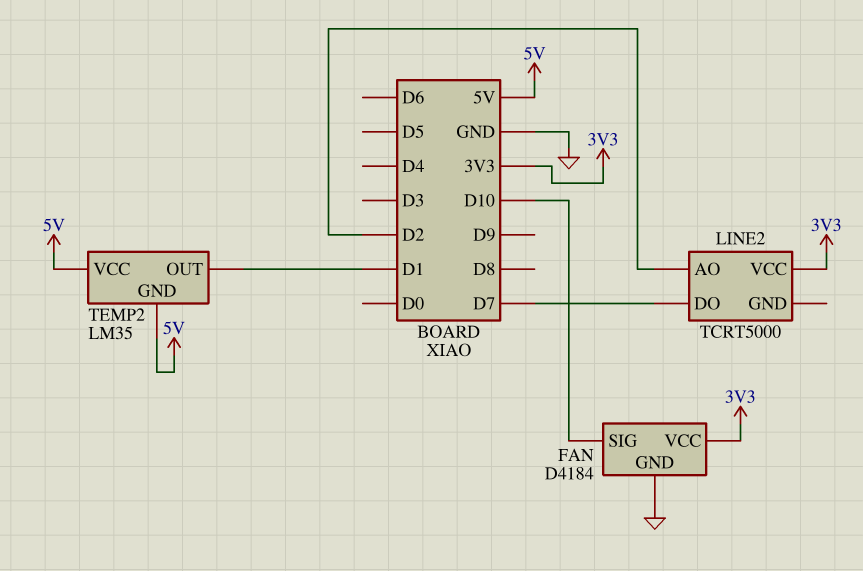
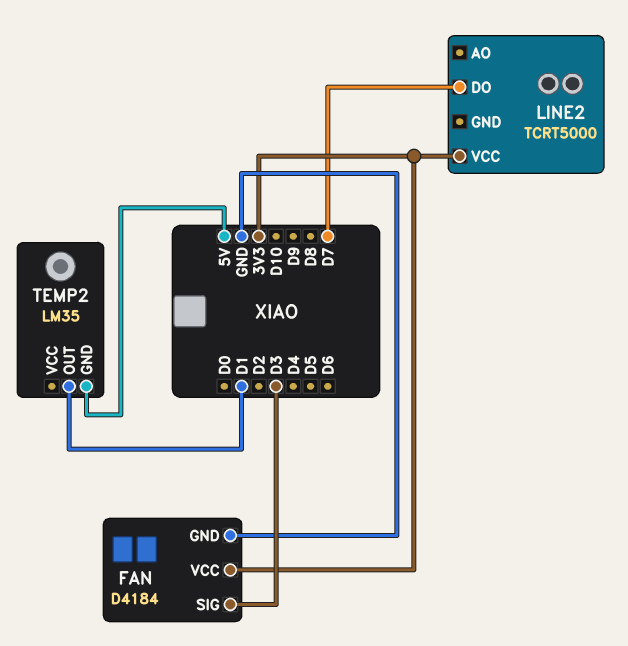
FAN pin SIG: D10 -> D3
LINE2 pin AO: D2 -> none
TEMP2 pin VCC: 5V -> none

